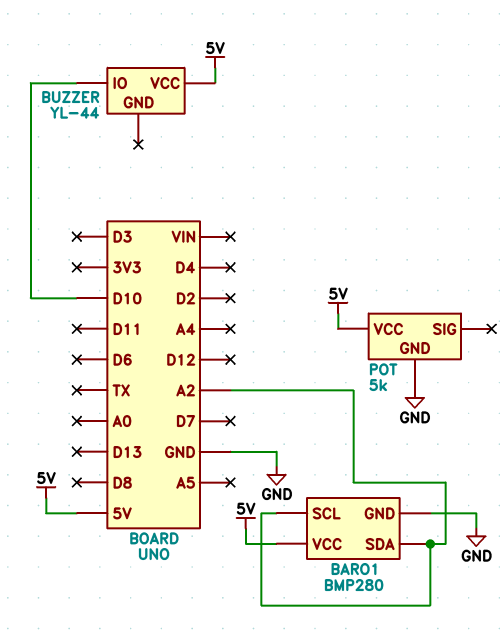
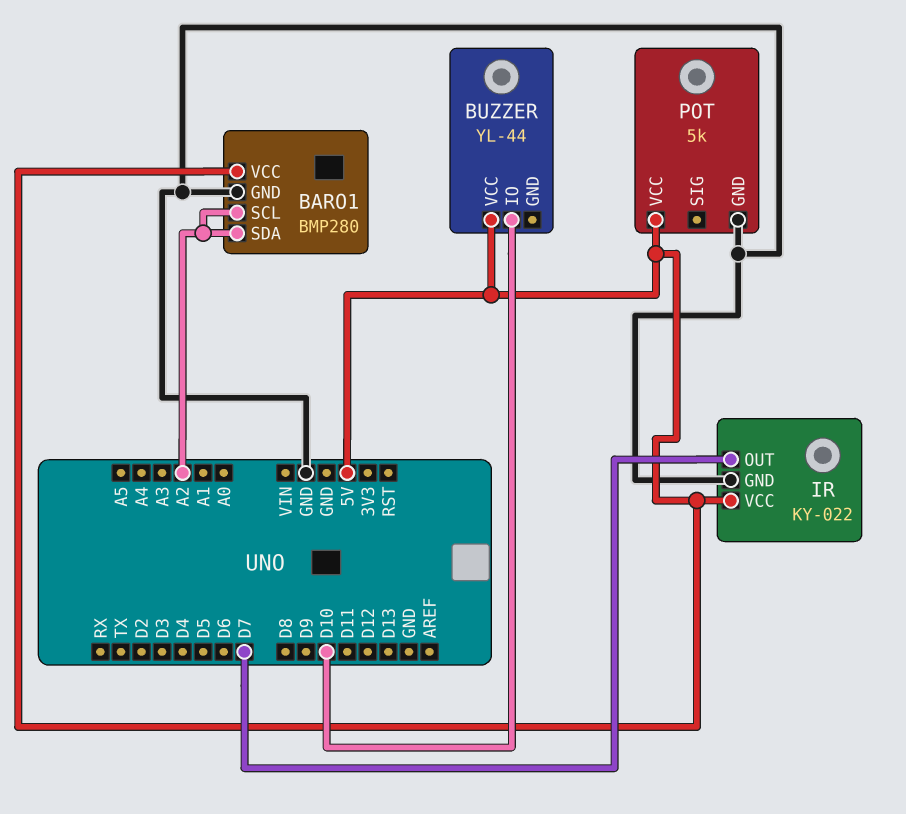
IR: none -> KY-022
IR pin GND: none -> GND
IR pin OUT: none -> D7
IR pin VCC: none -> 5V

